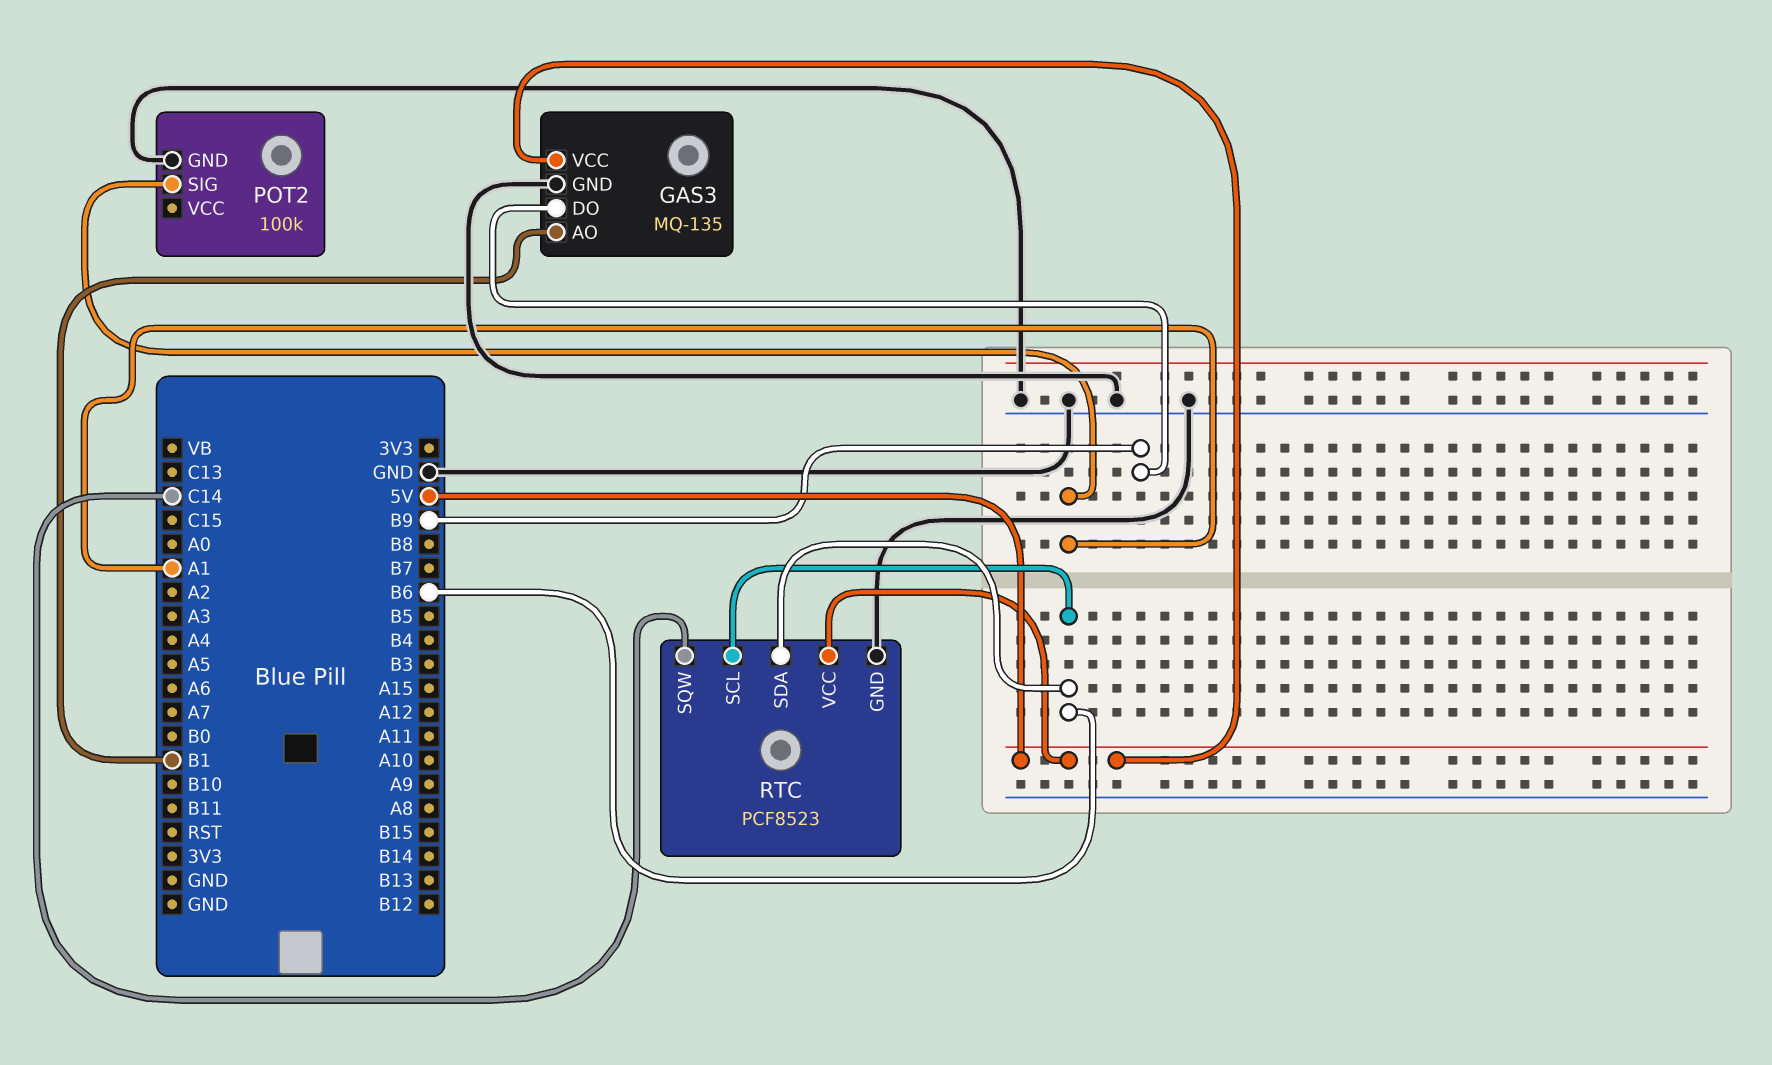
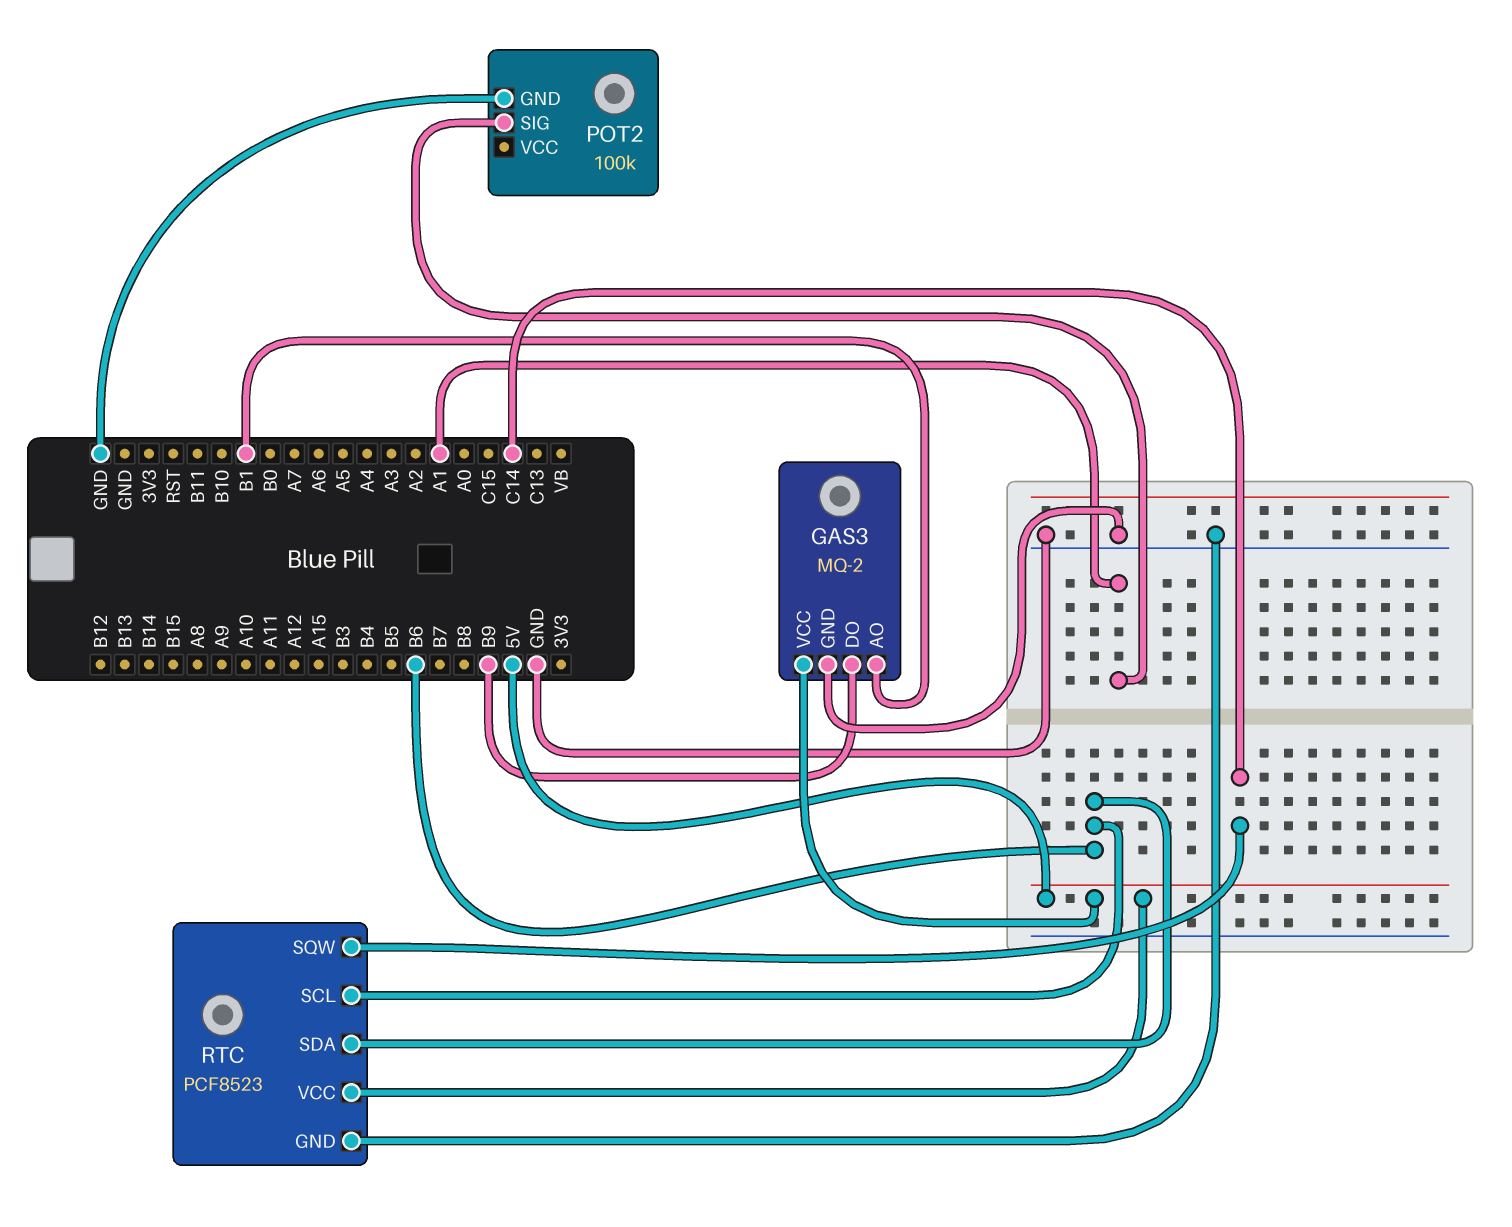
GAS3: MQ-135 -> MQ-2

